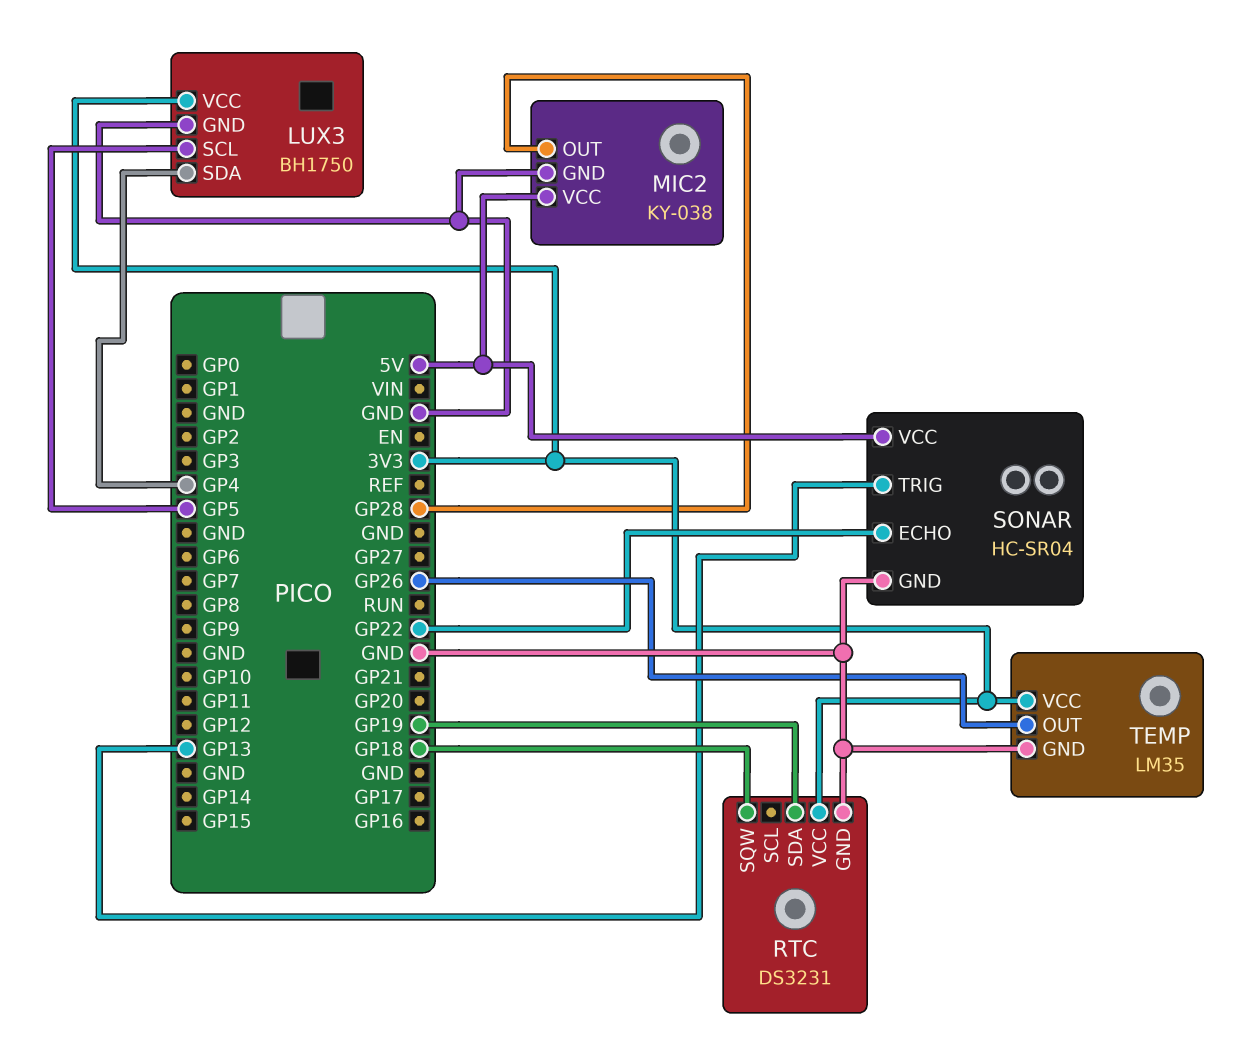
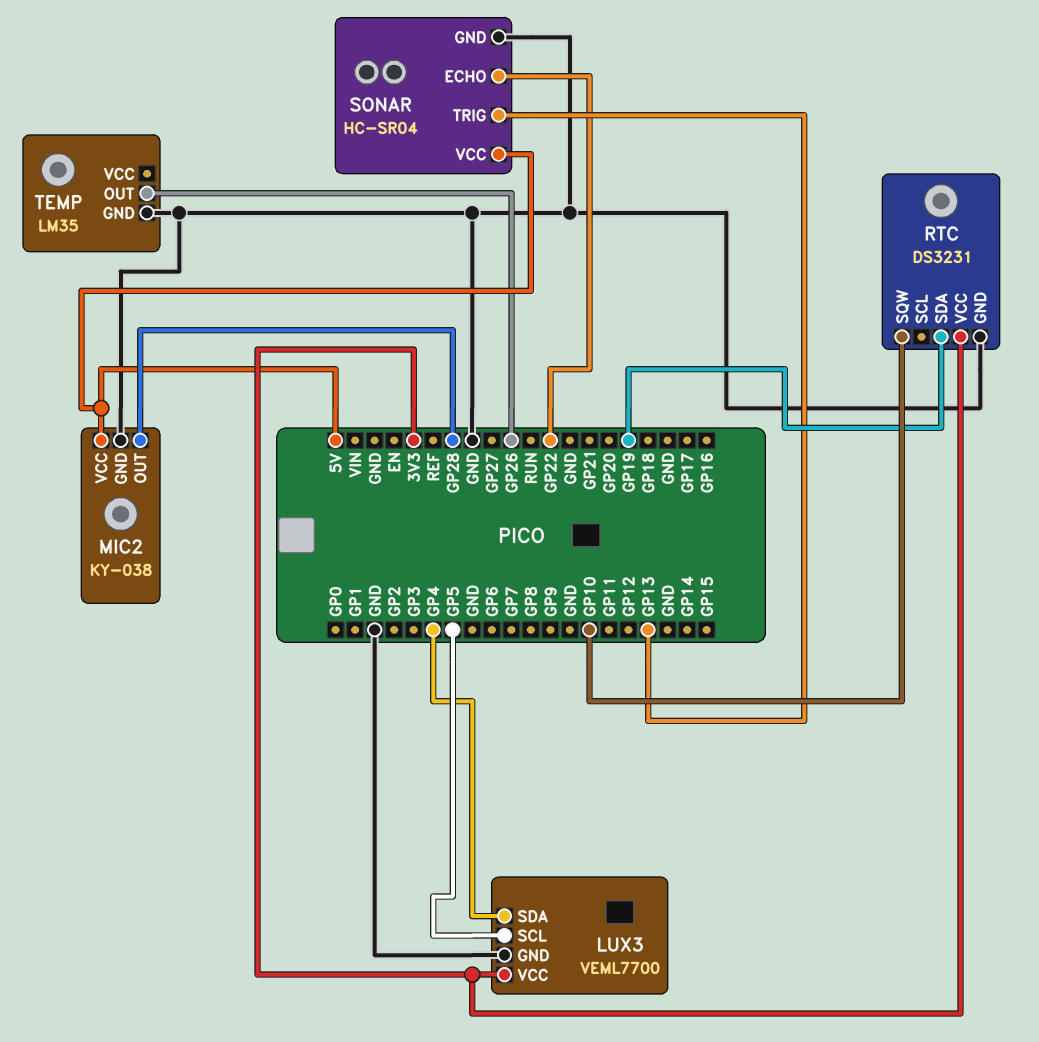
LUX3: BH1750 -> VEML7700
RTC pin SQW: GP18 -> GP10
TEMP pin VCC: 3V3 -> none

